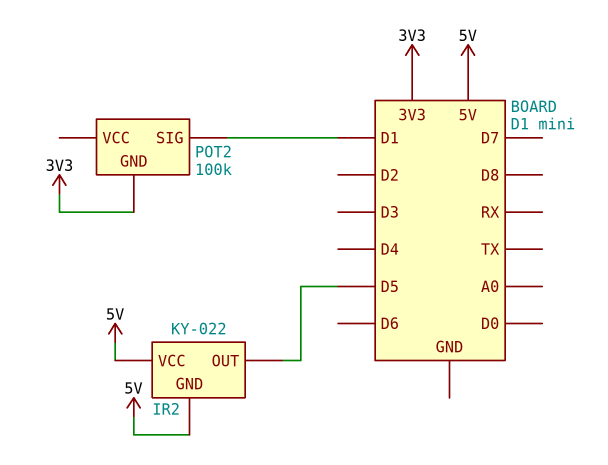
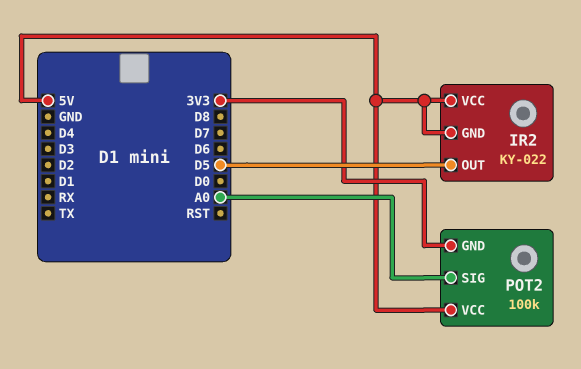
POT2 pin SIG: D1 -> A0
POT2 pin VCC: none -> 5V

